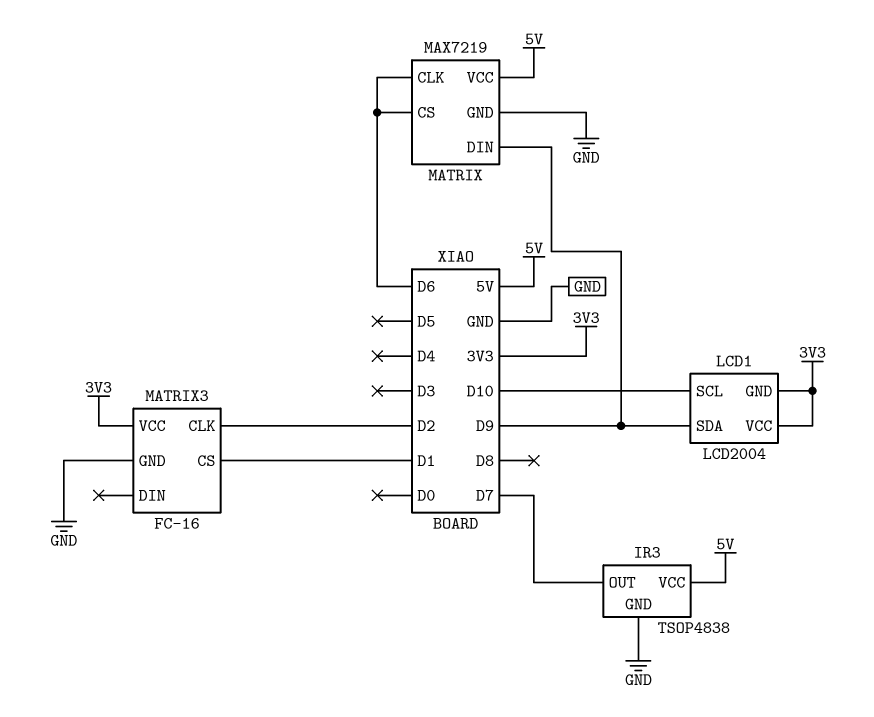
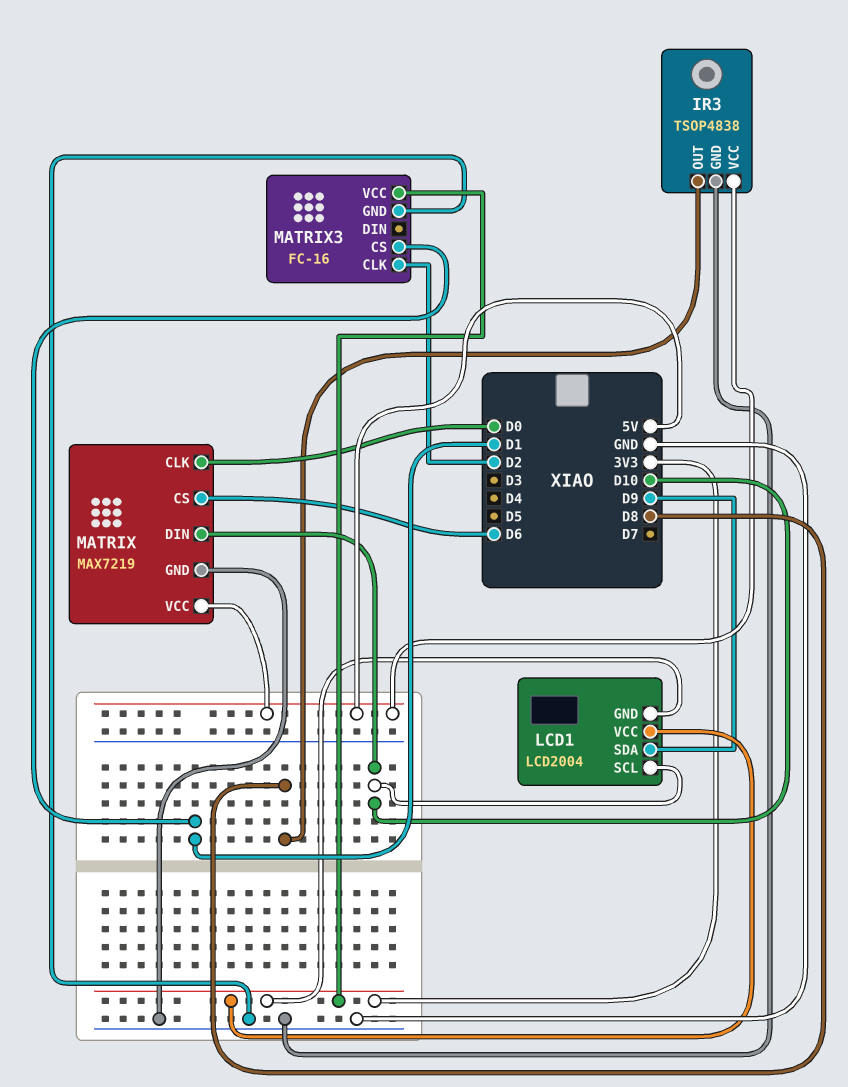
IR3 pin OUT: D7 -> D8
MATRIX pin CLK: D6 -> D0
MATRIX pin DIN: D9 -> D10

